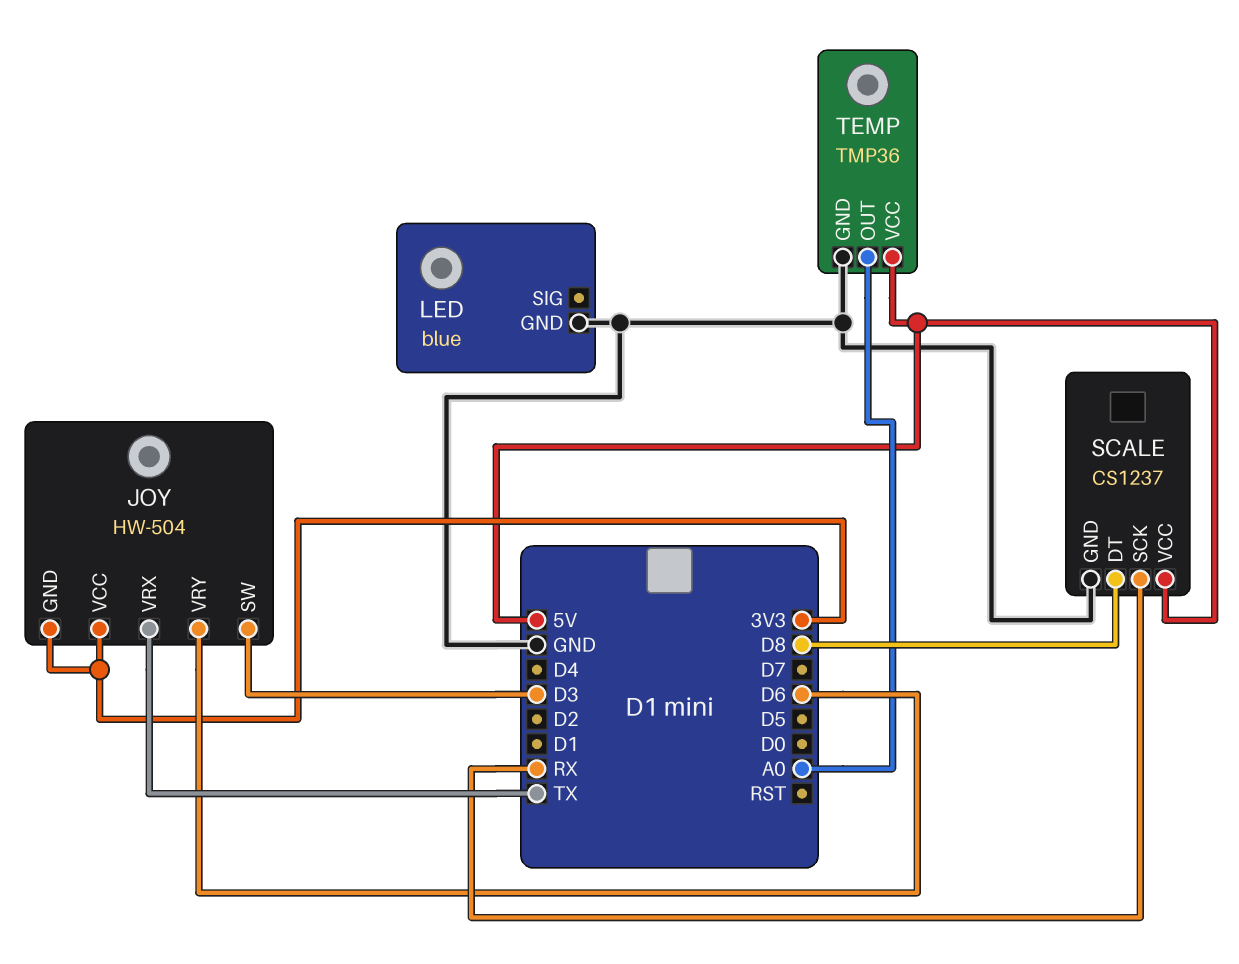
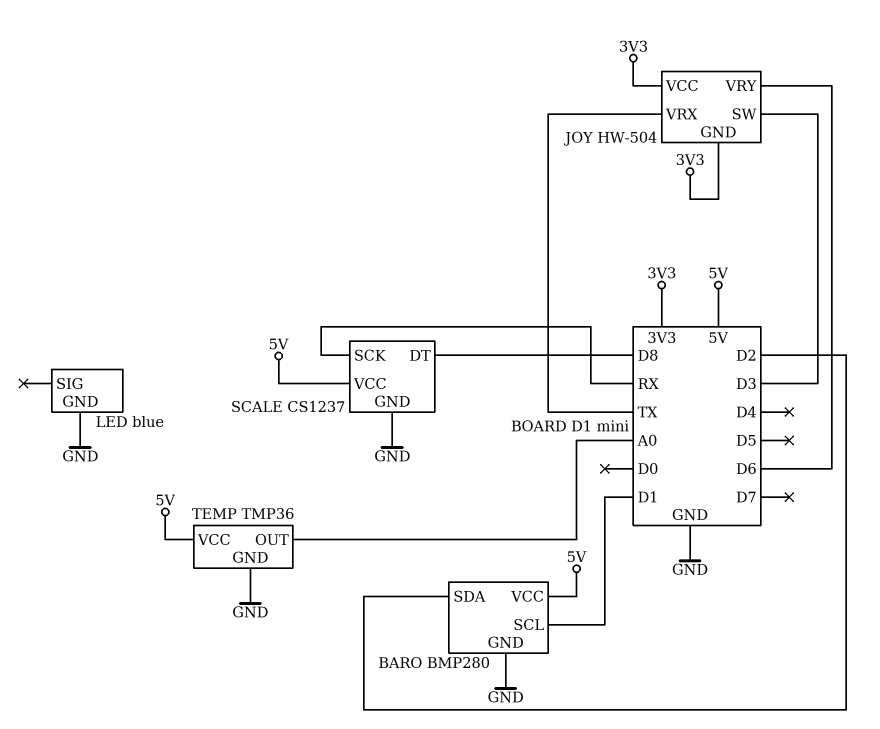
BARO: none -> BMP280
BARO pin GND: none -> GND
BARO pin SCL: none -> D1
BARO pin SDA: none -> D2
BARO pin VCC: none -> 5V

